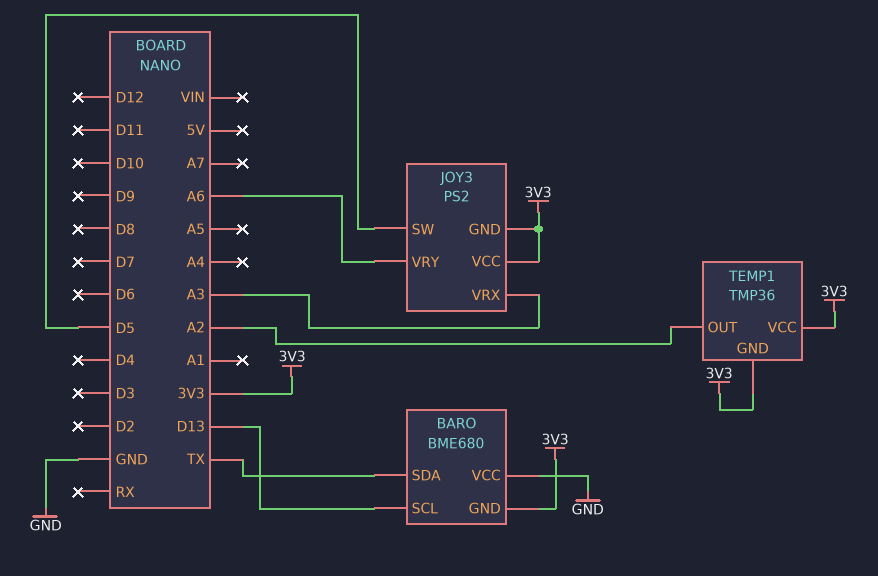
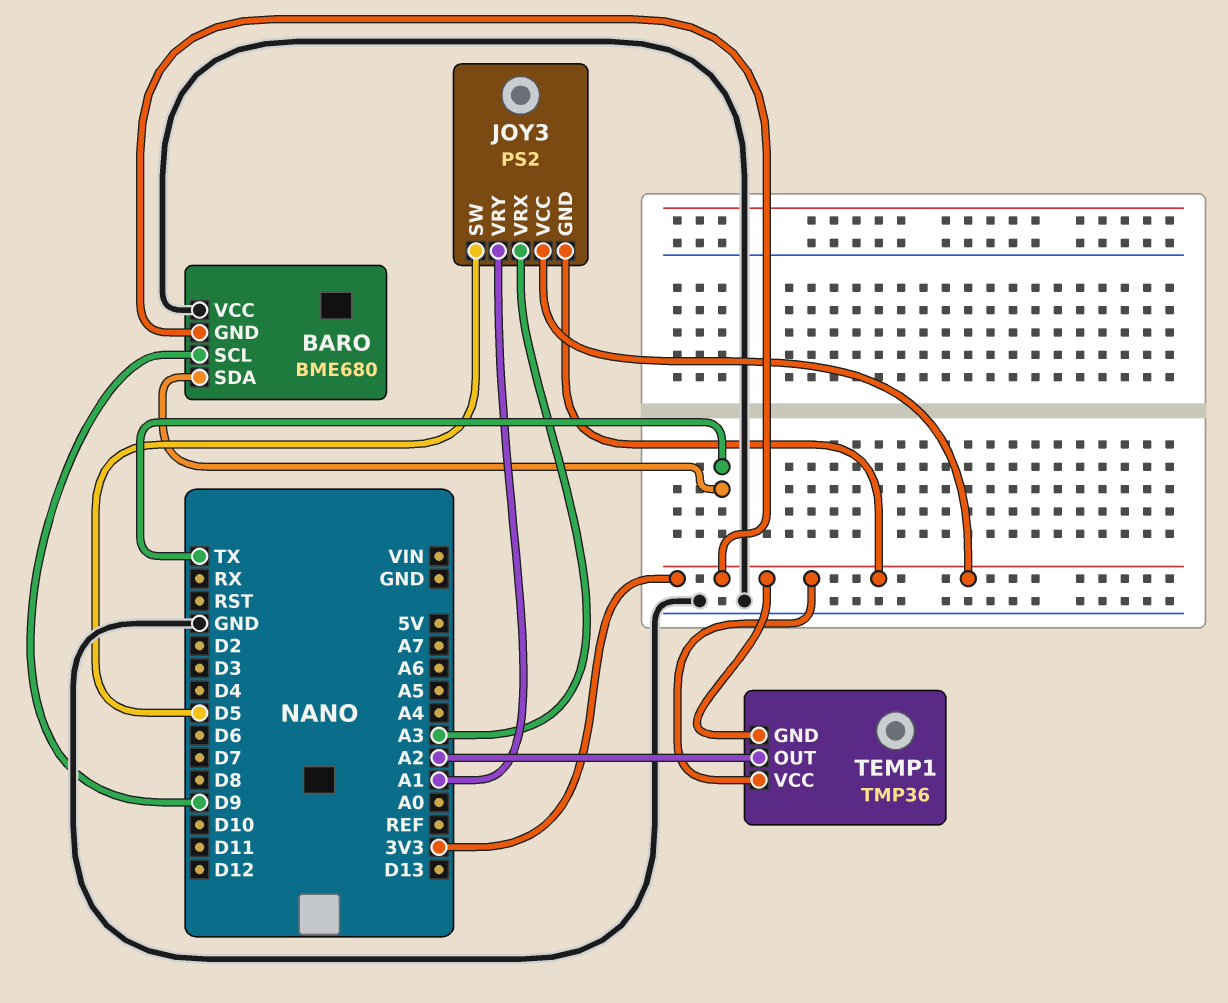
BARO pin SCL: D13 -> D9
JOY3 pin VRY: A6 -> A1

